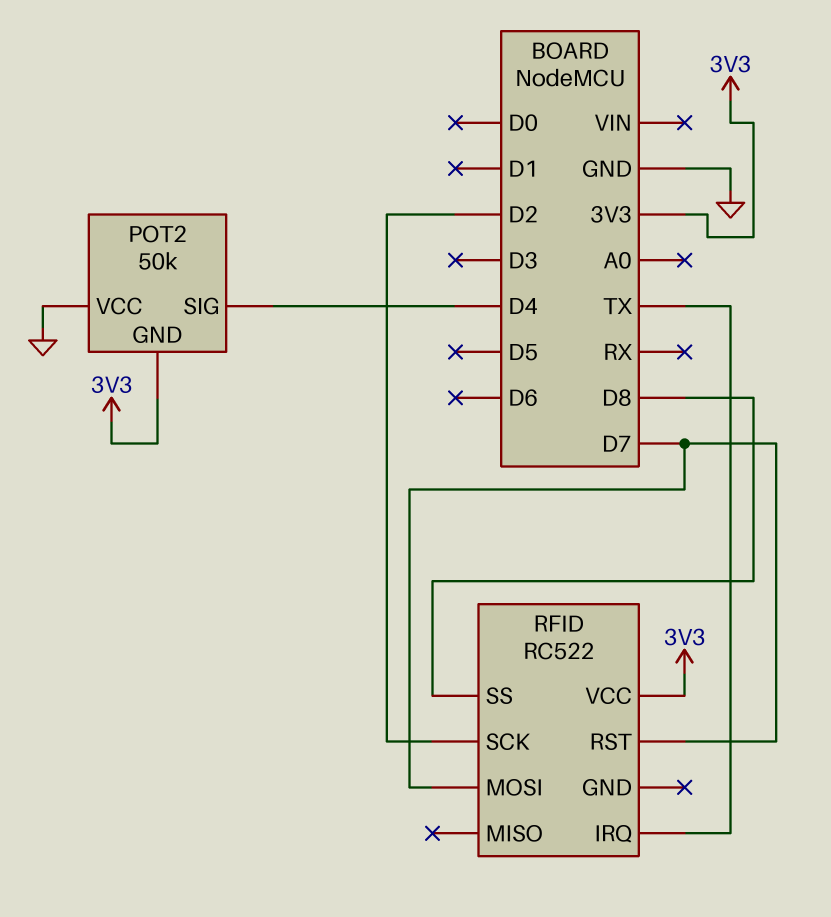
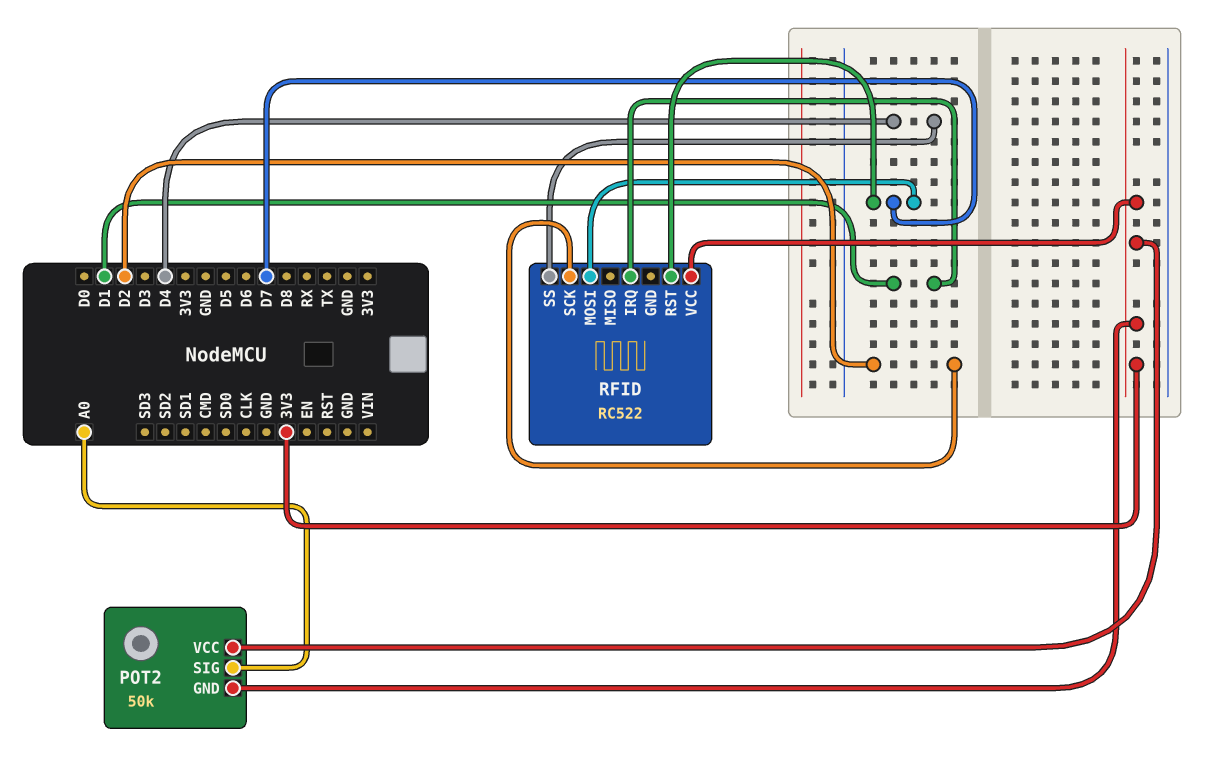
POT2 pin SIG: D4 -> A0
POT2 pin VCC: GND -> 3V3
RFID pin IRQ: TX -> D1
RFID pin SS: D8 -> D4

